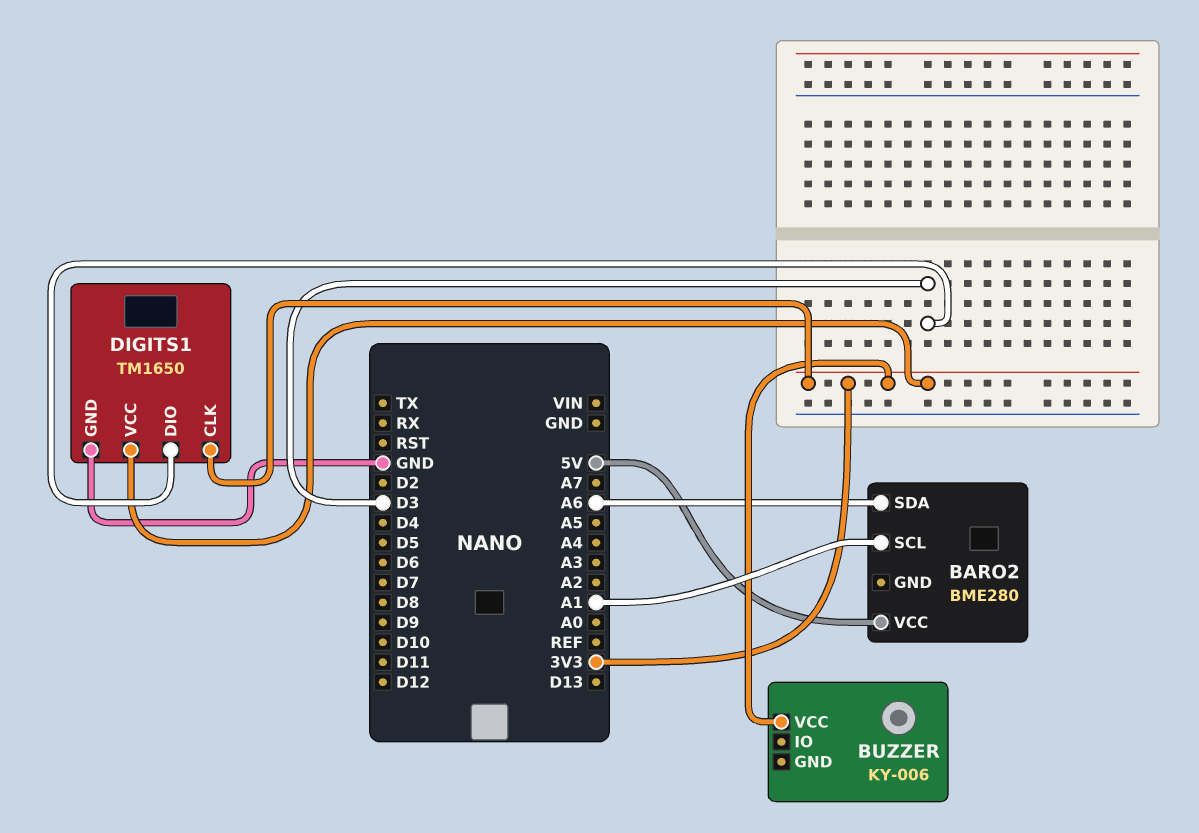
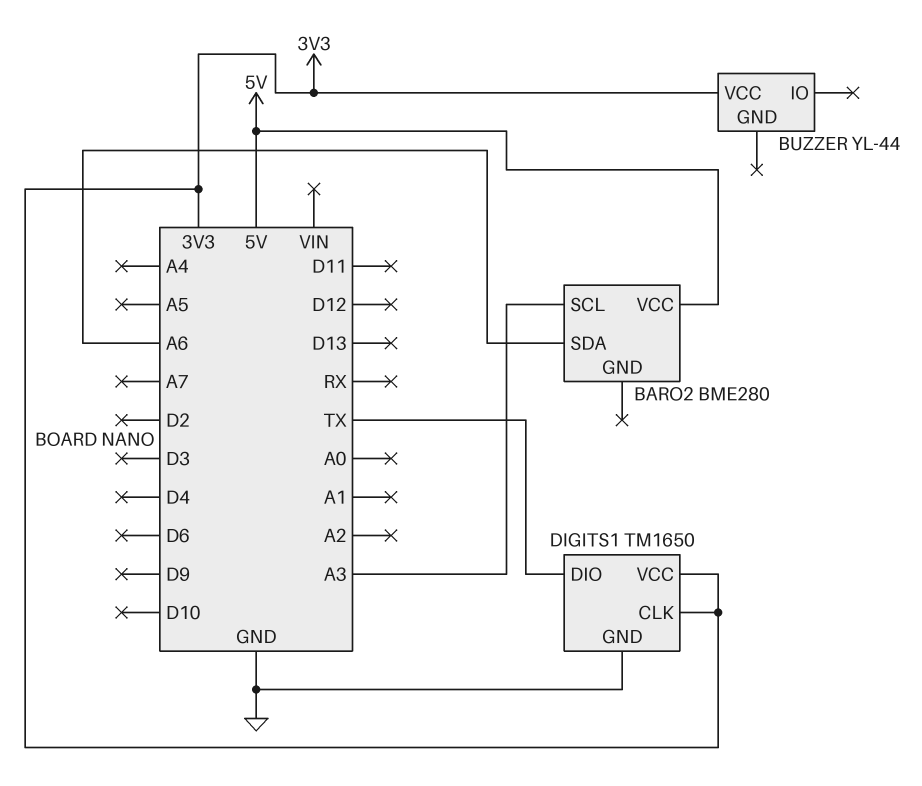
BARO2 pin SCL: A1 -> A3
BUZZER: KY-006 -> YL-44
DIGITS1 pin DIO: D3 -> TX

